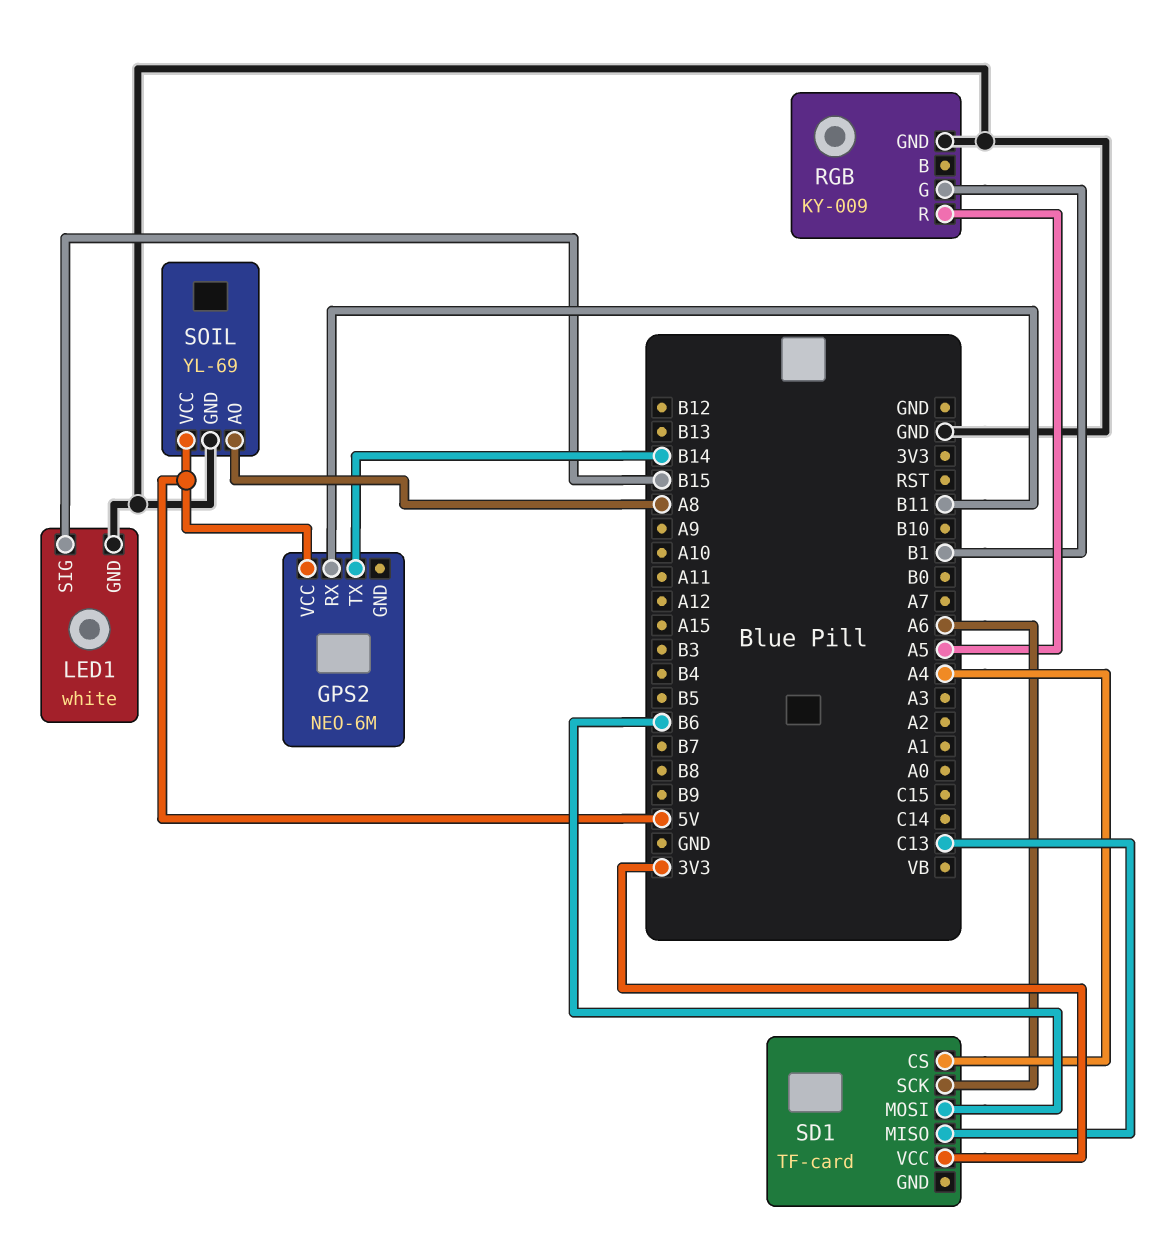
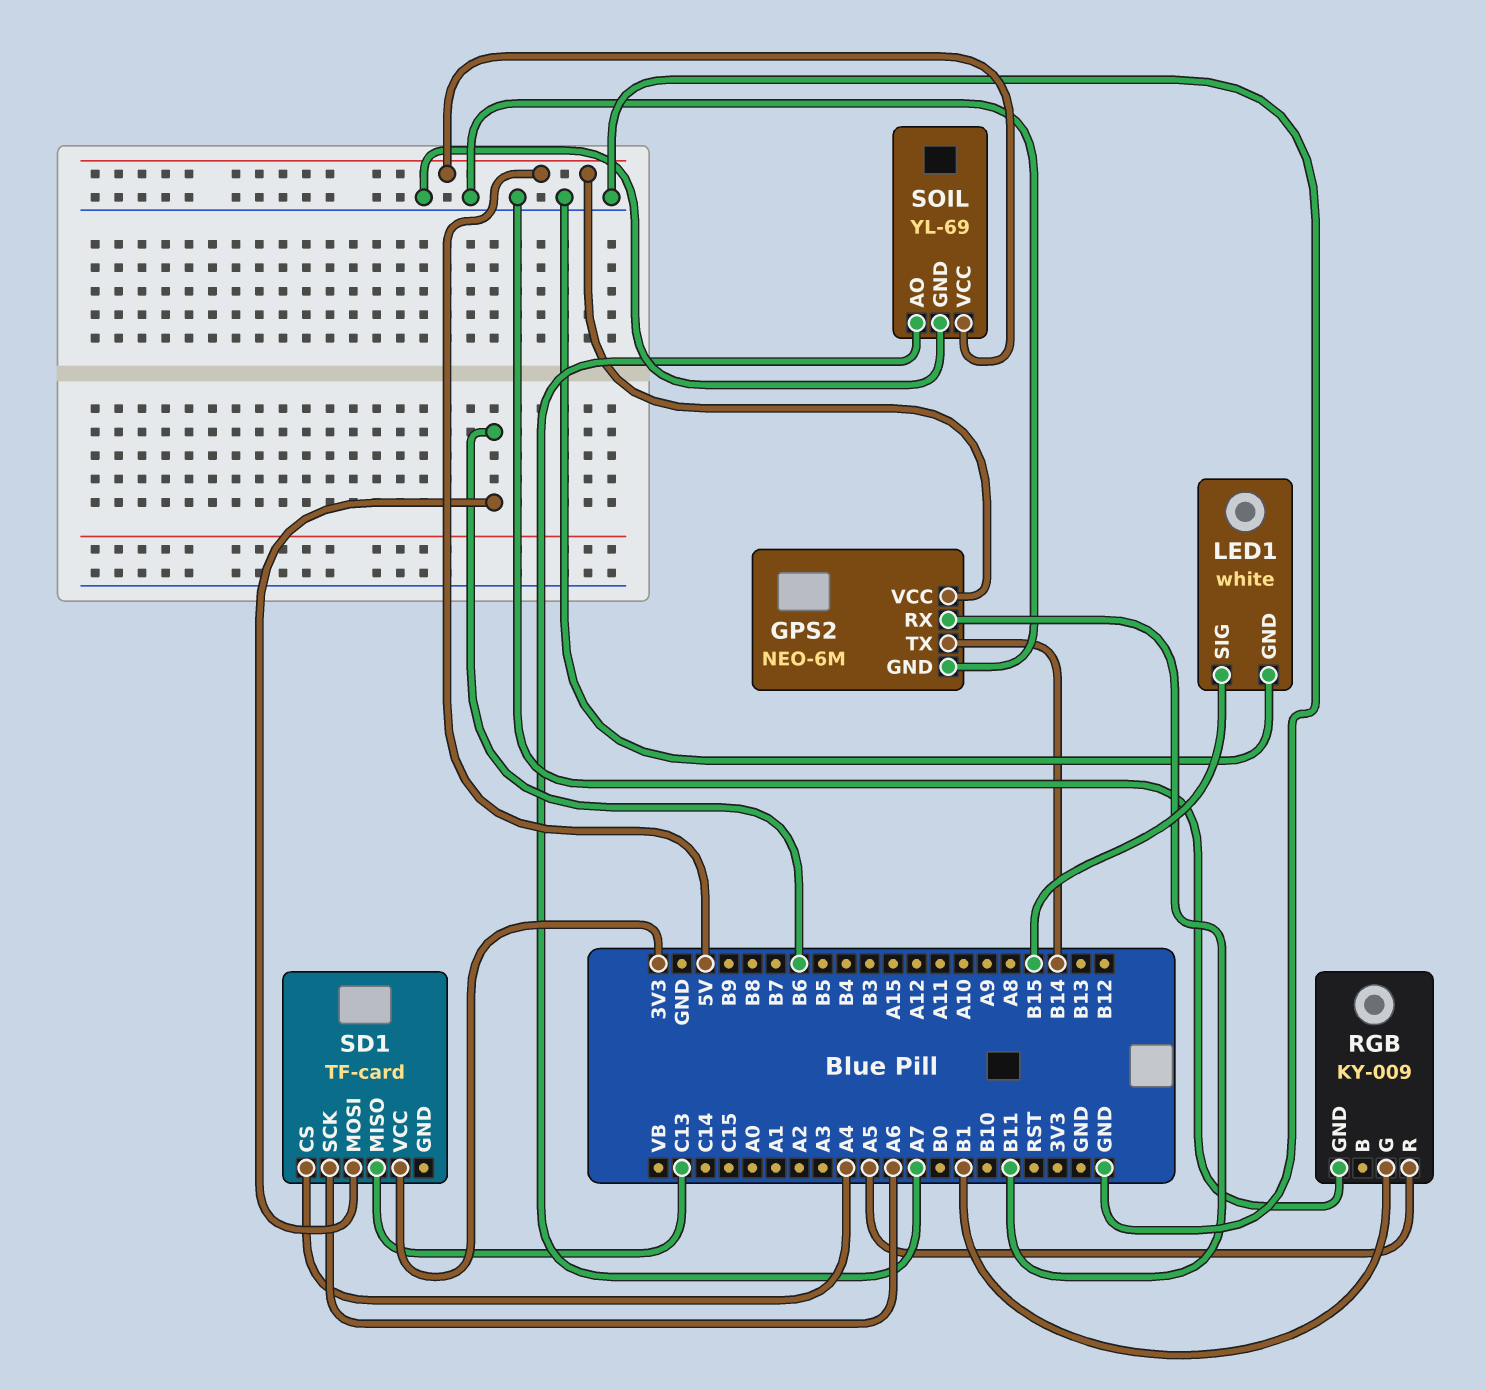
GPS2 pin GND: none -> GND
SOIL pin AO: A8 -> A7

